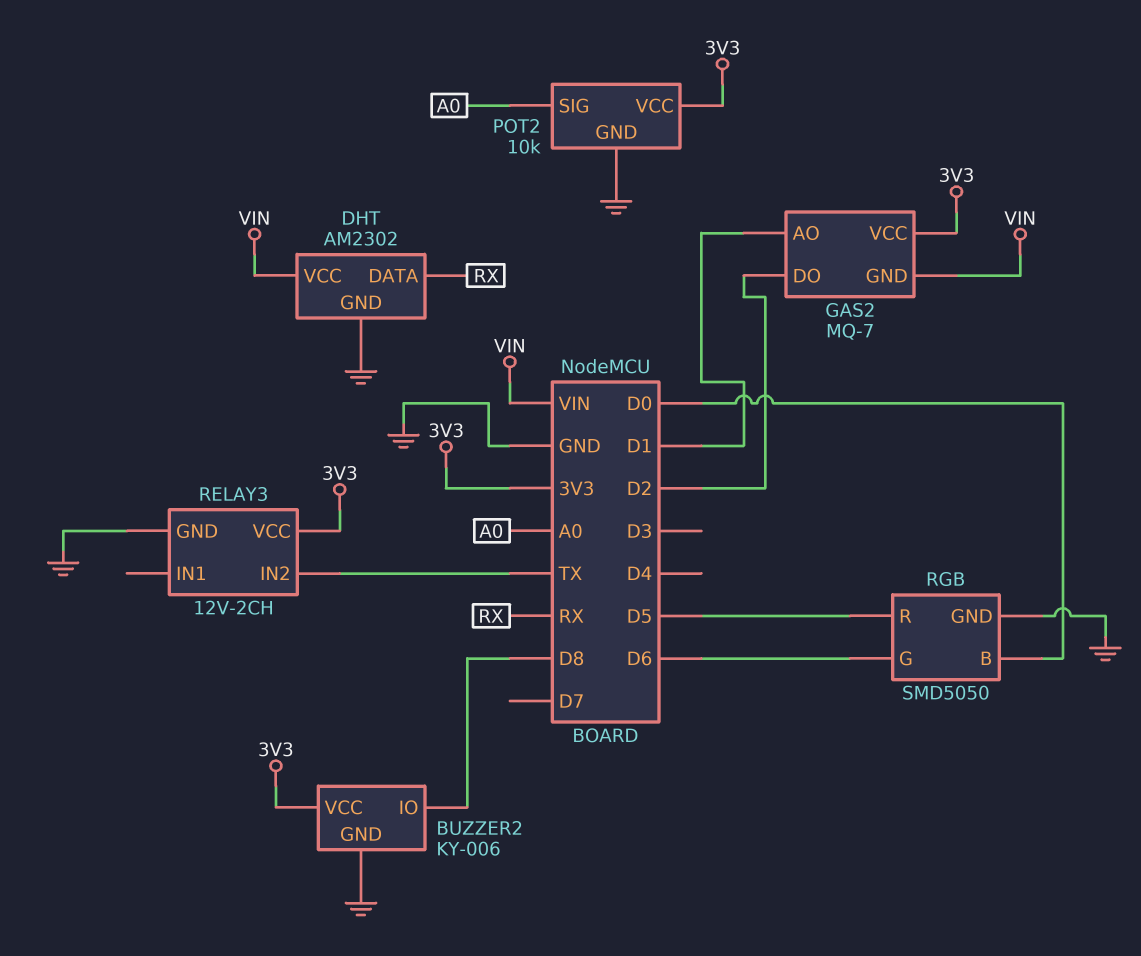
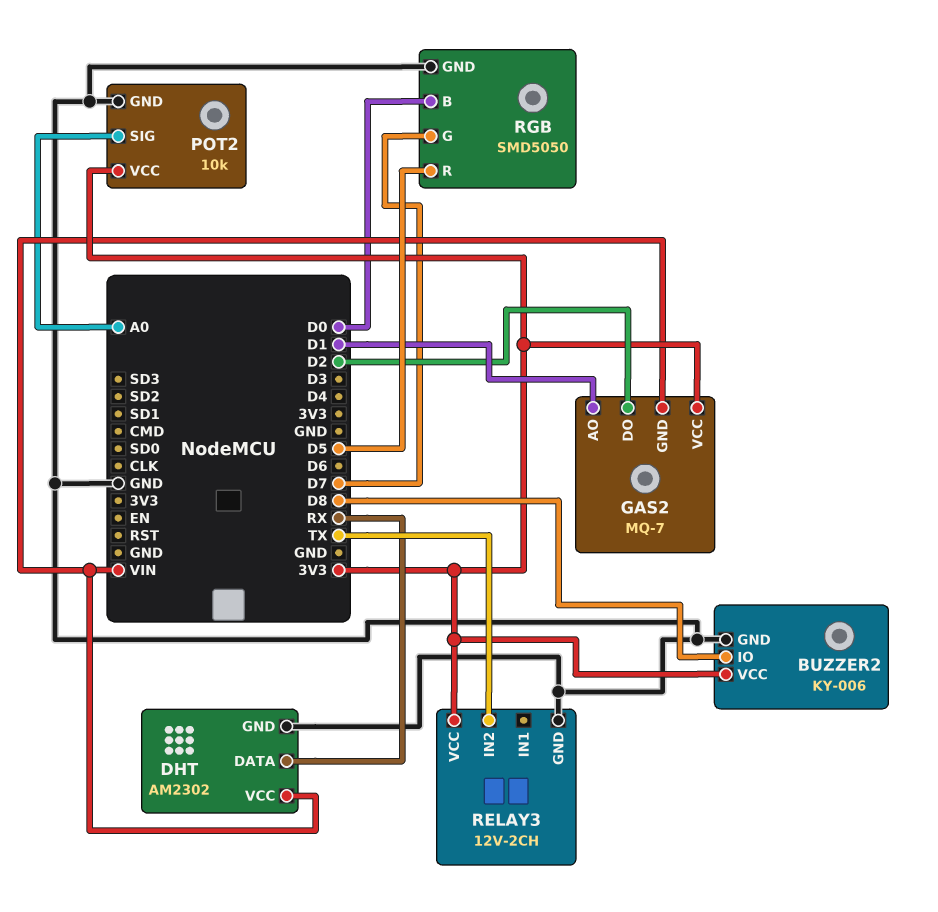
RGB pin G: D6 -> D7

